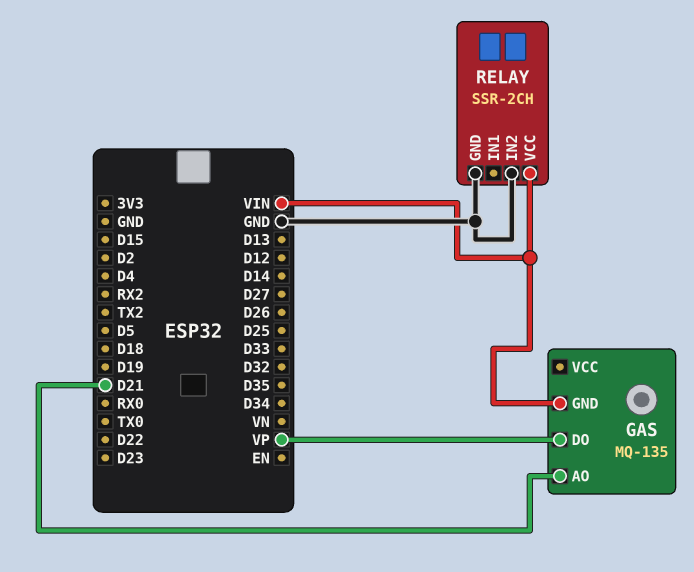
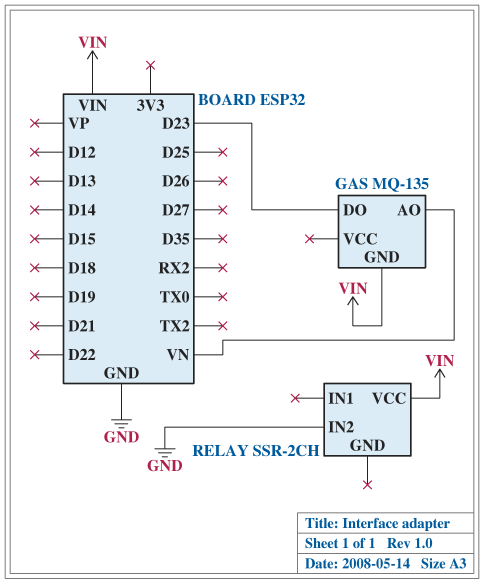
GAS pin AO: D21 -> VN
GAS pin DO: VP -> D23
RELAY pin GND: GND -> none

